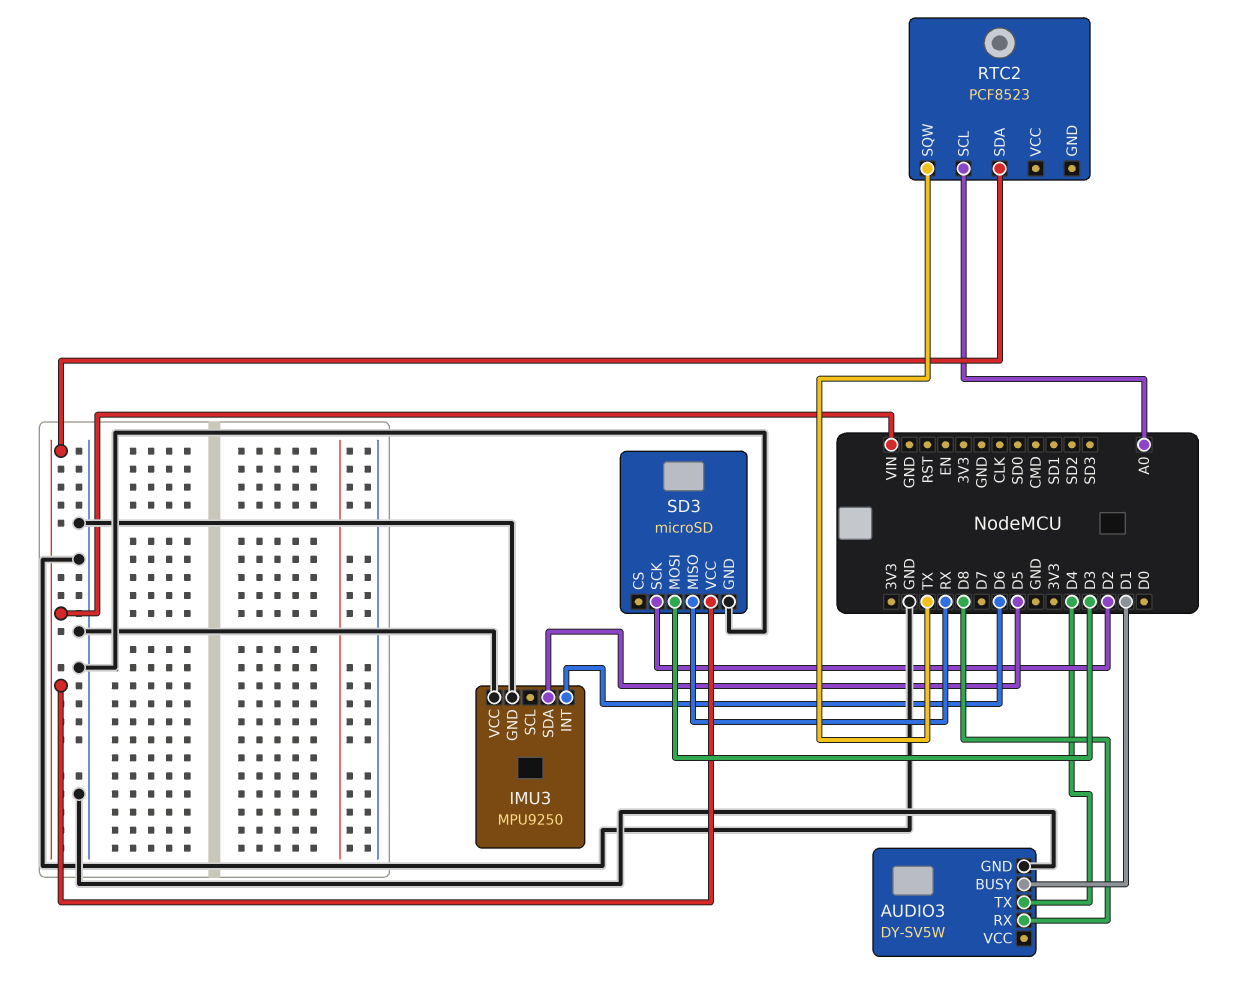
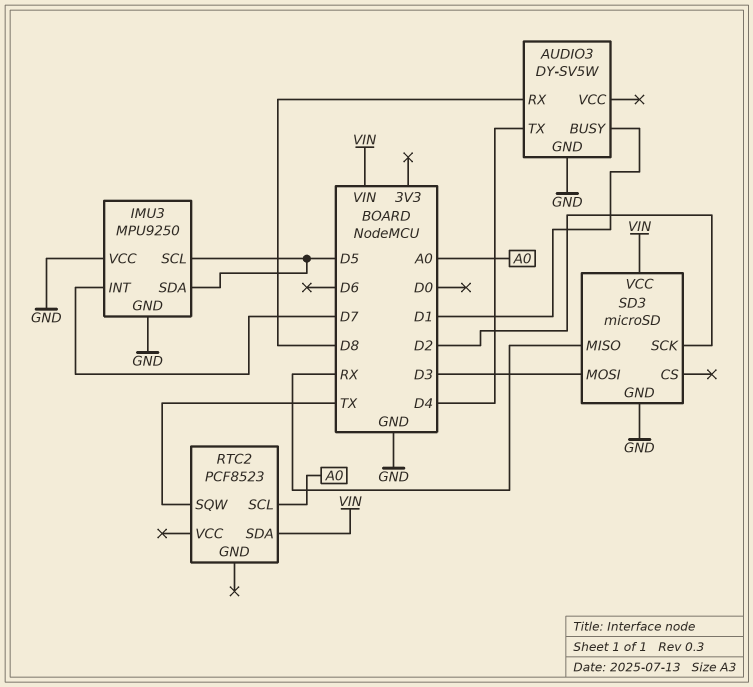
IMU3 pin INT: D6 -> D7
IMU3 pin SCL: none -> D5

